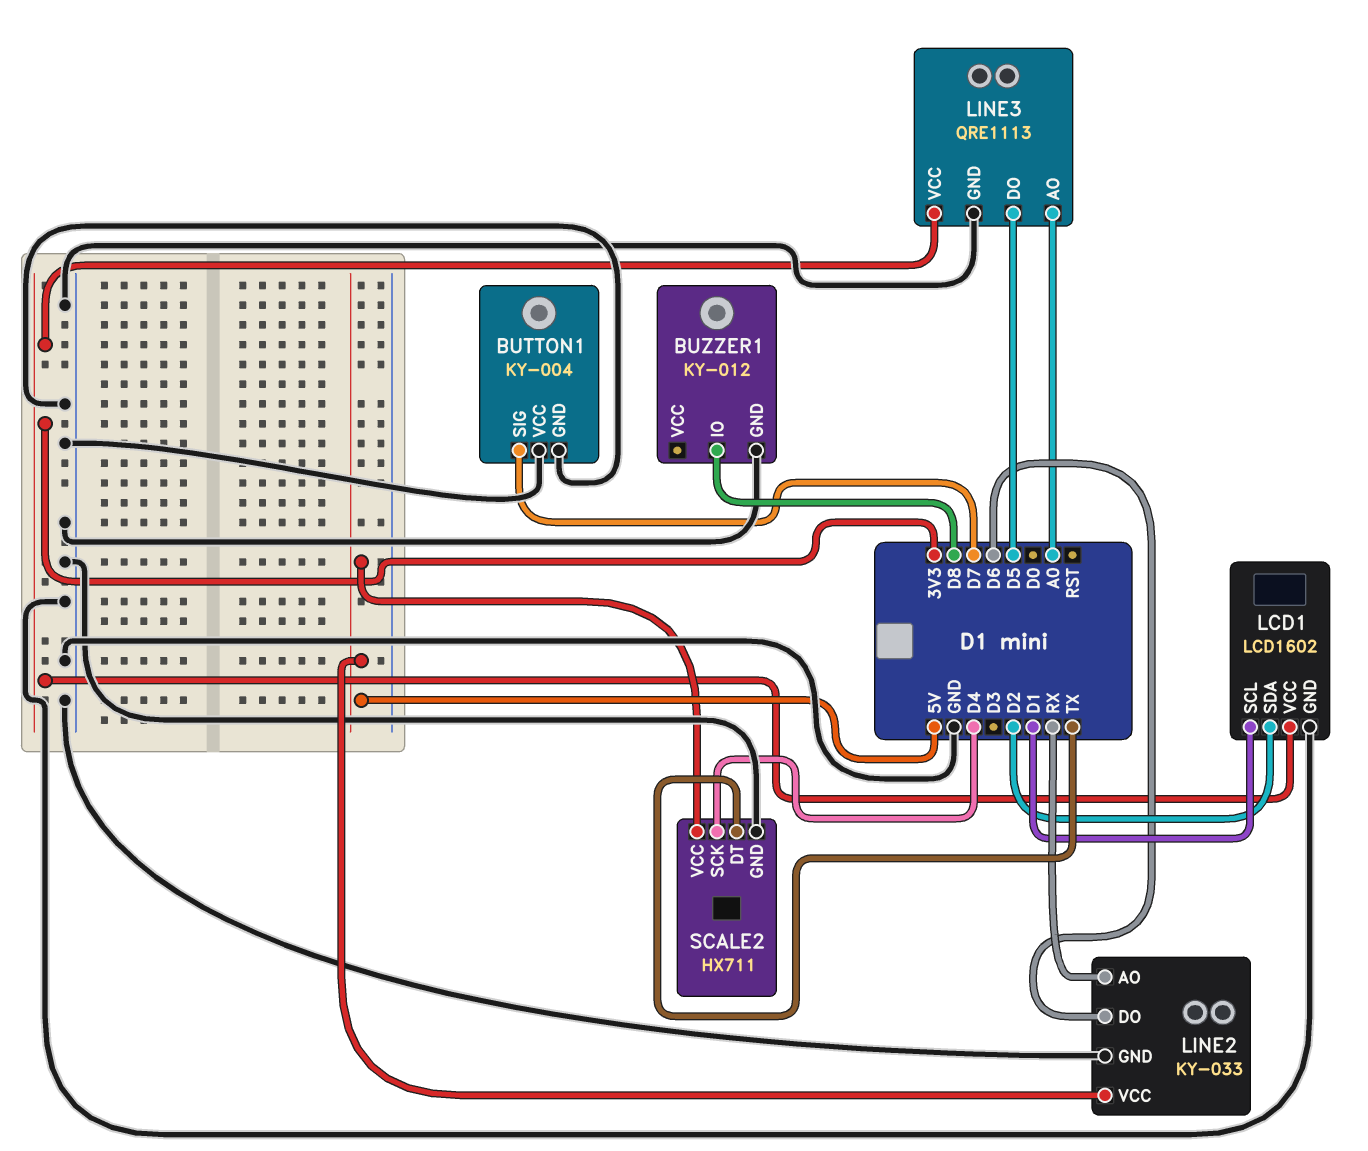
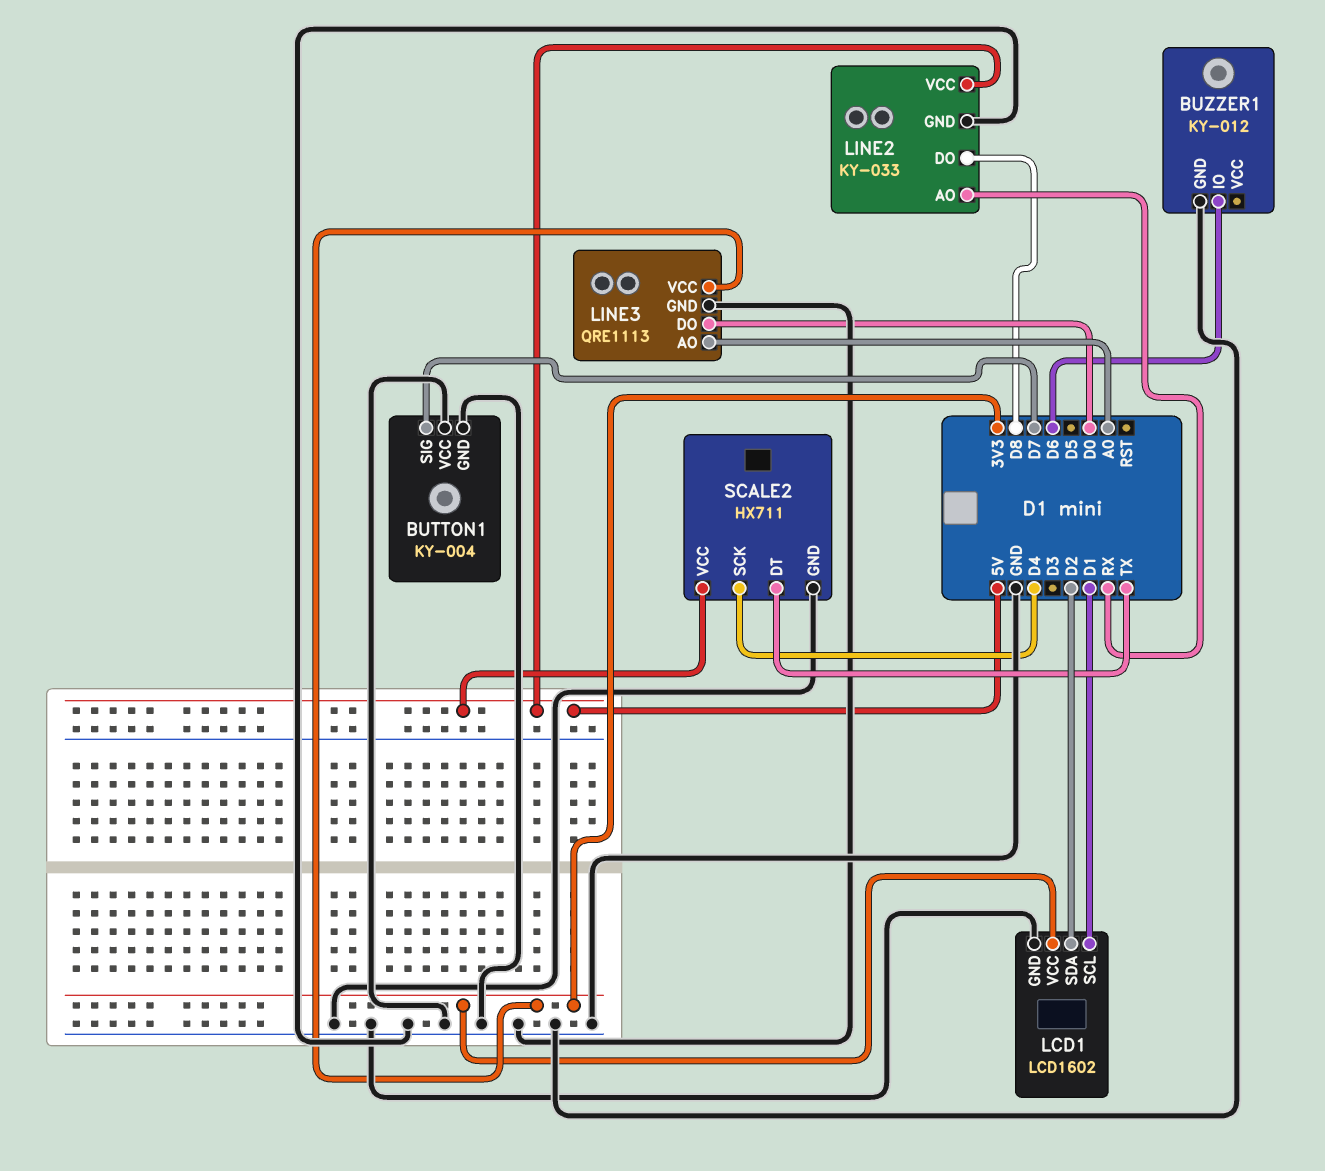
BUZZER1 pin IO: D8 -> D6
LINE2 pin DO: D6 -> D8
LINE3 pin DO: D5 -> D0

